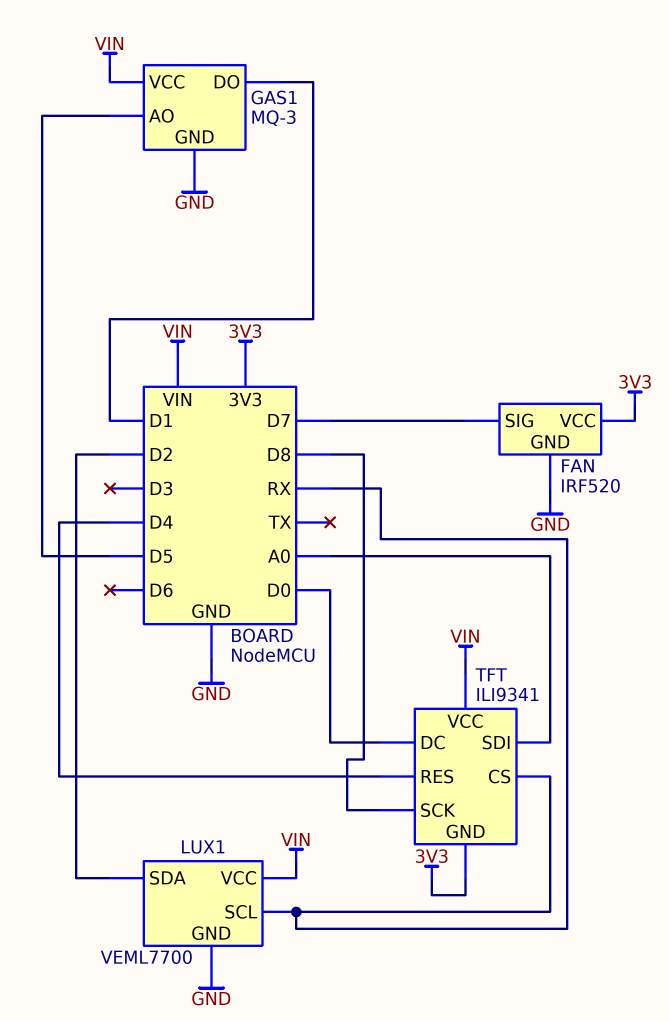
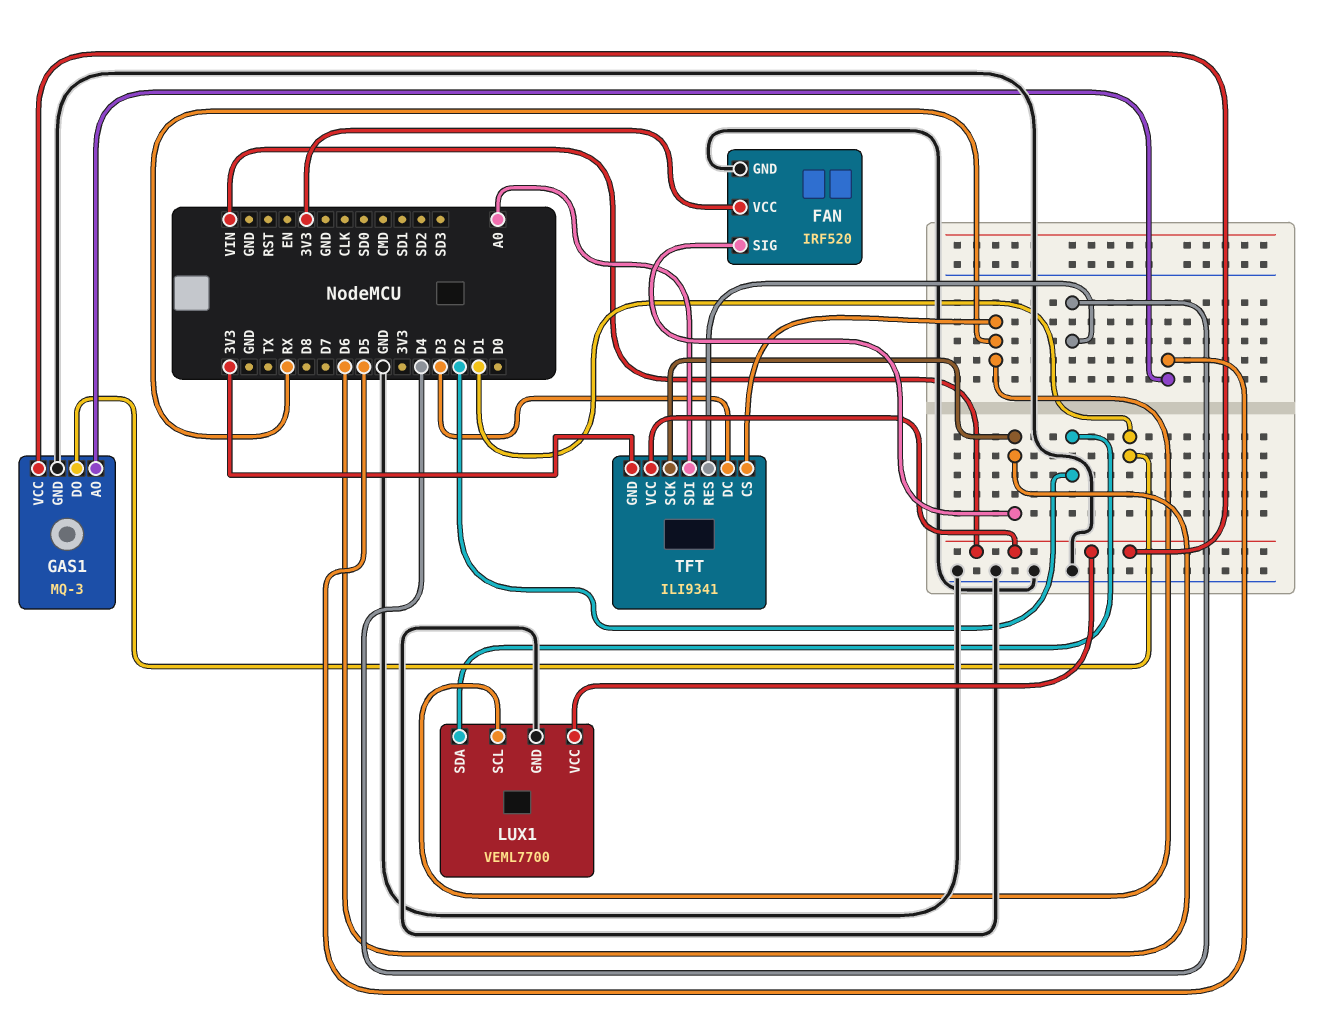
FAN pin SIG: D7 -> D6
TFT pin DC: D0 -> D3
TFT pin SCK: D8 -> D6

